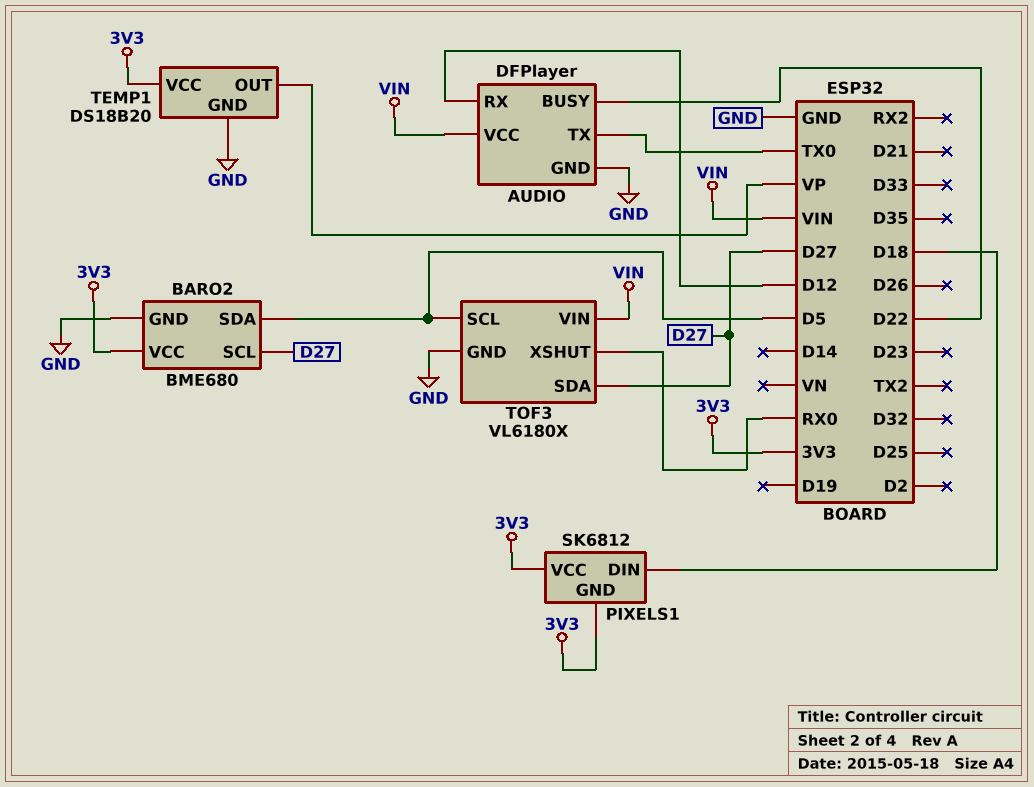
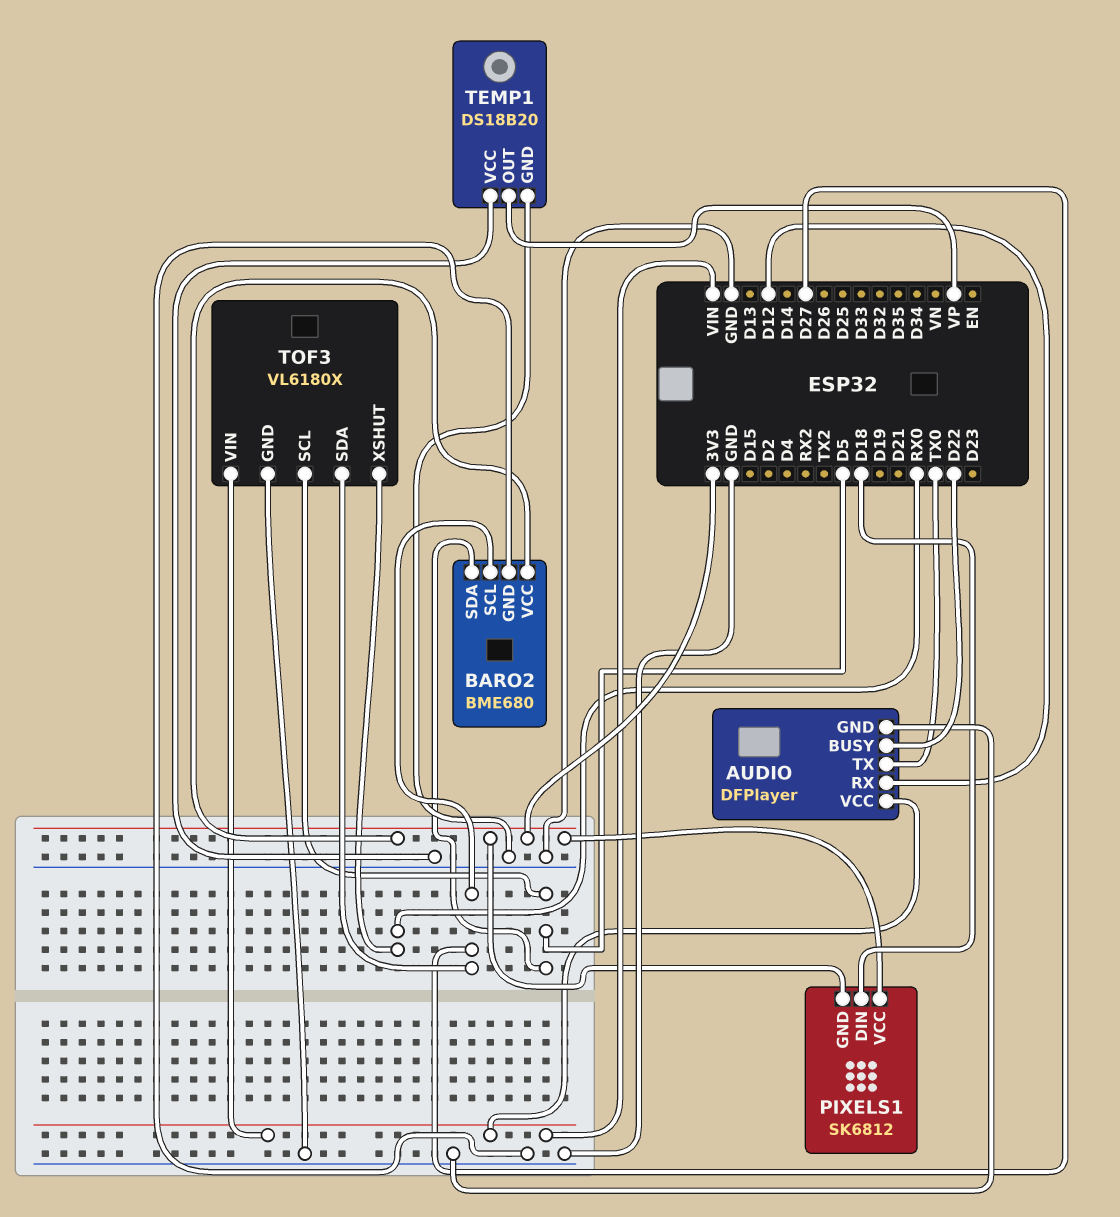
TEMP1 pin VCC: 3V3 -> GND

